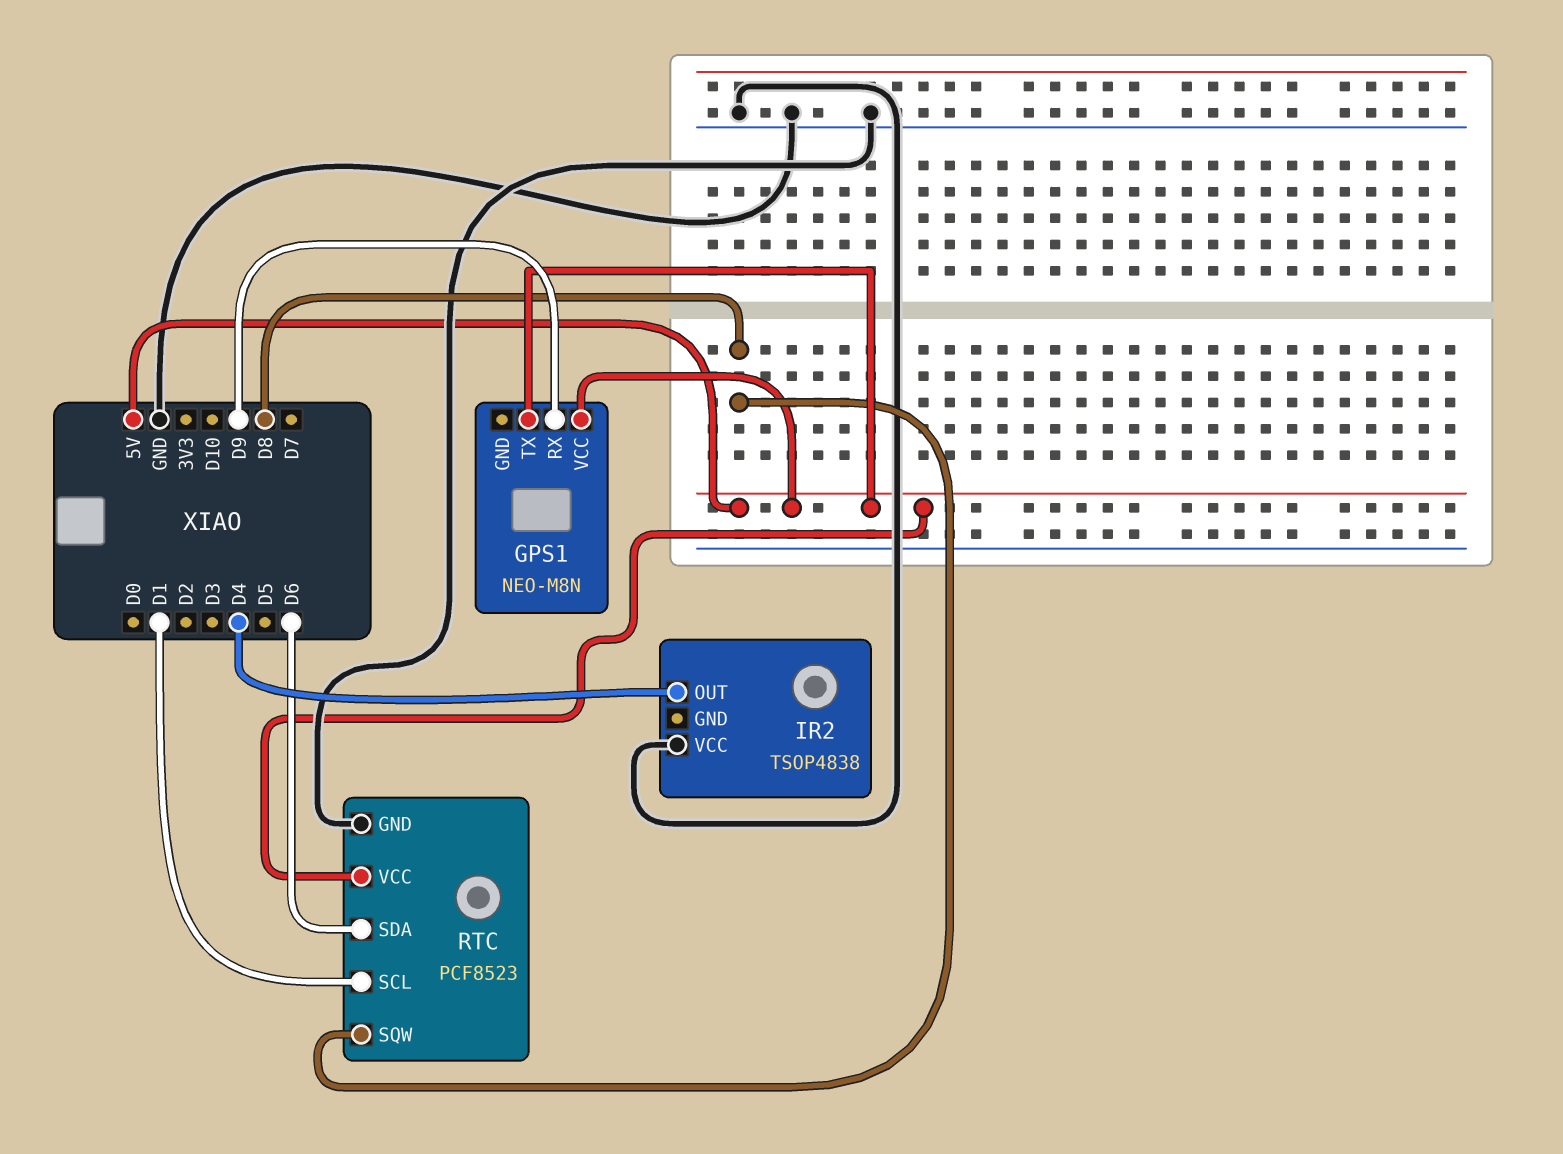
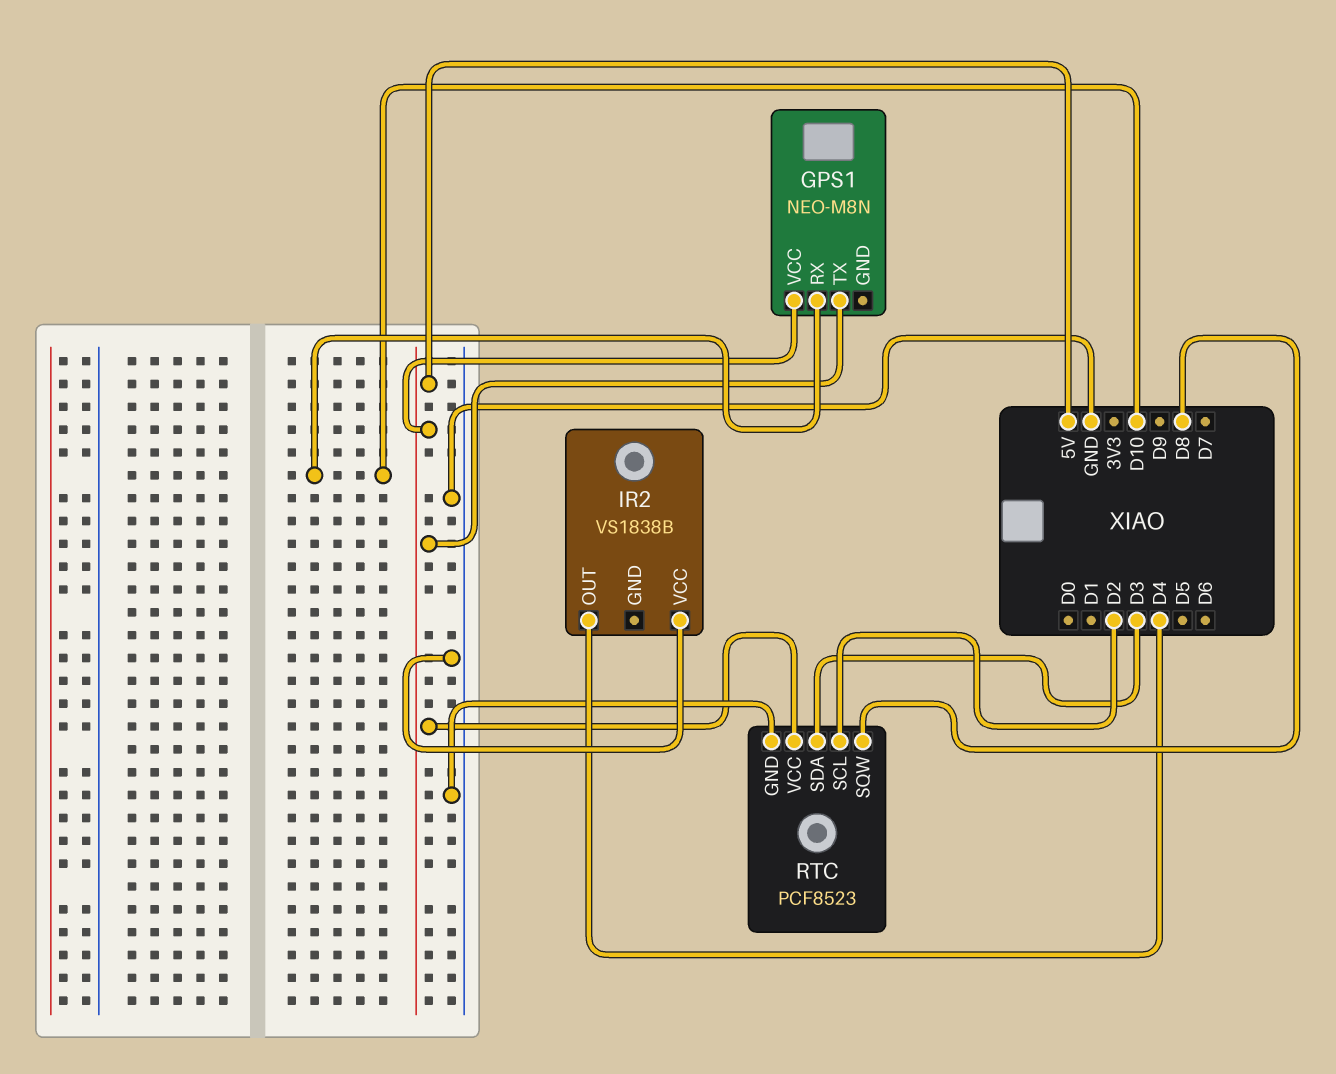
GPS1 pin RX: D9 -> D10
IR2: TSOP4838 -> VS1838B
RTC pin SCL: D1 -> D2
RTC pin SDA: D6 -> D3

